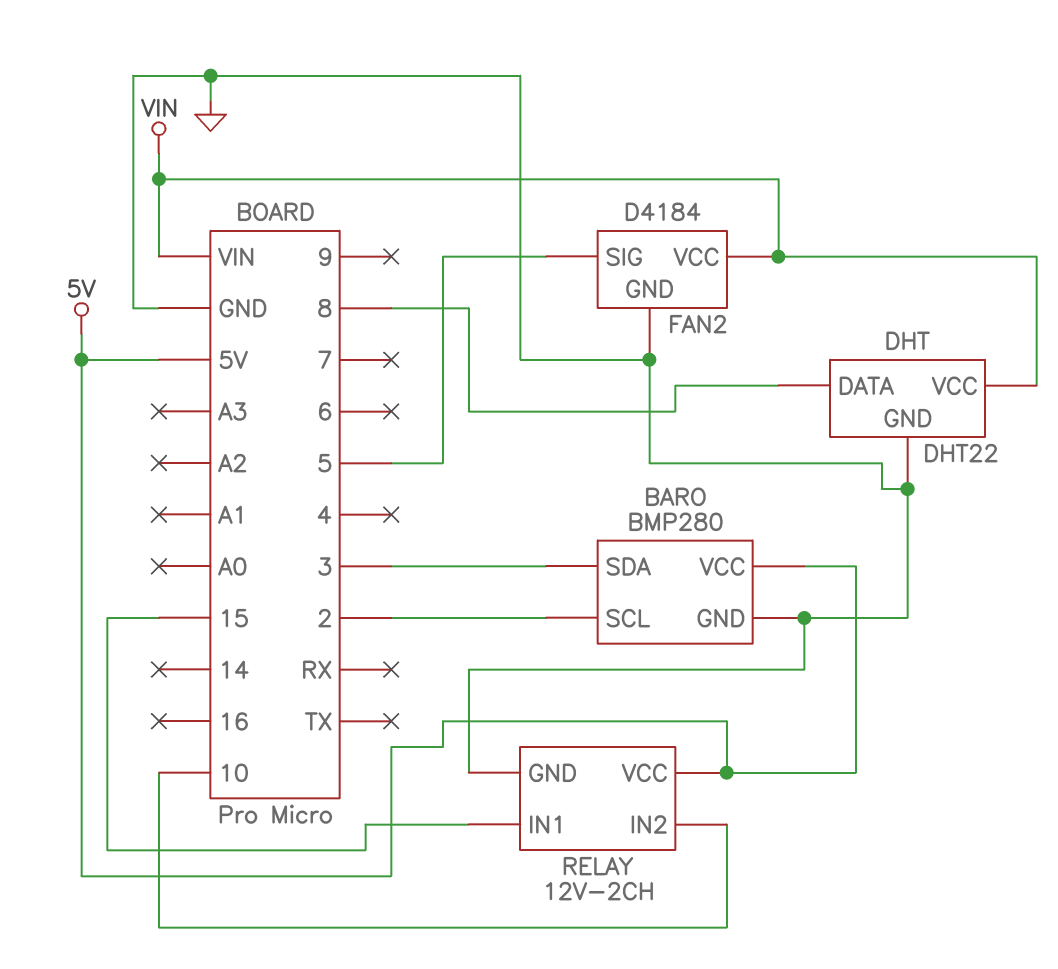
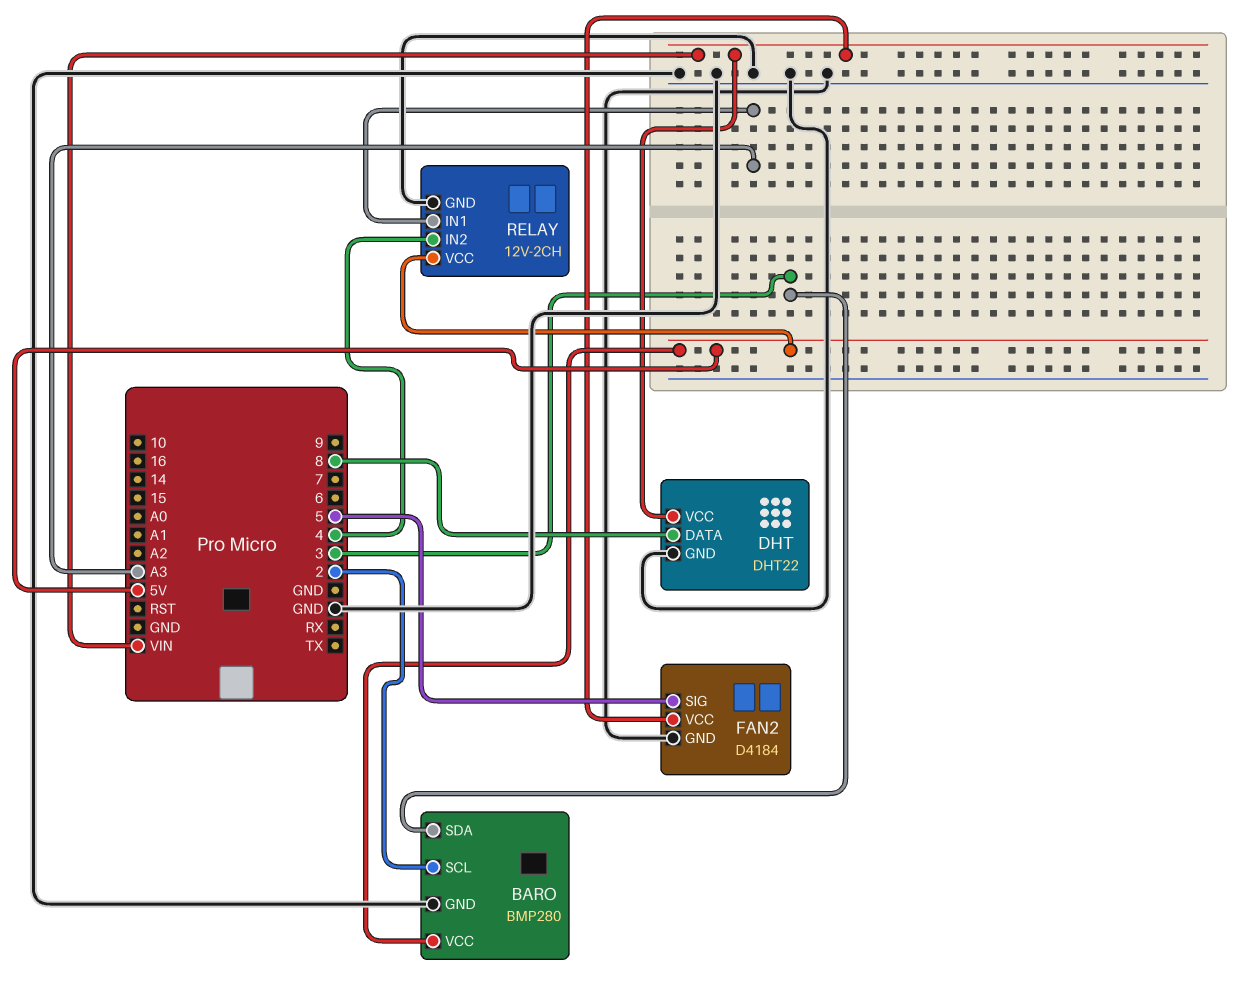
RELAY pin IN1: 15 -> A3
RELAY pin IN2: 10 -> 4

